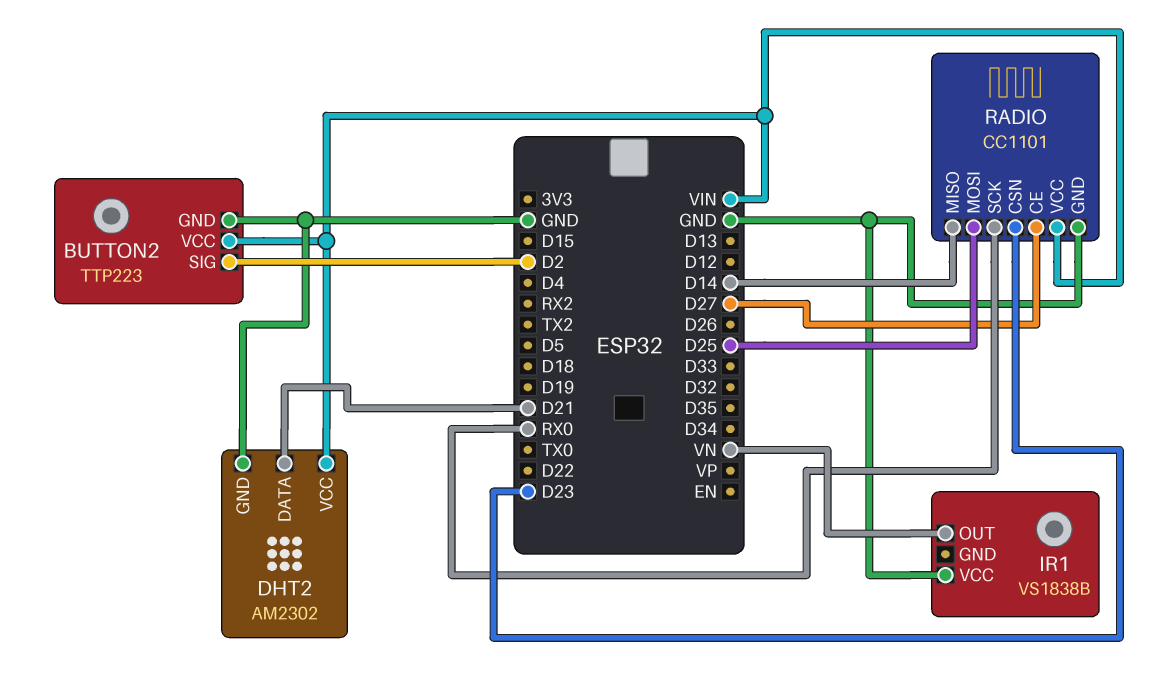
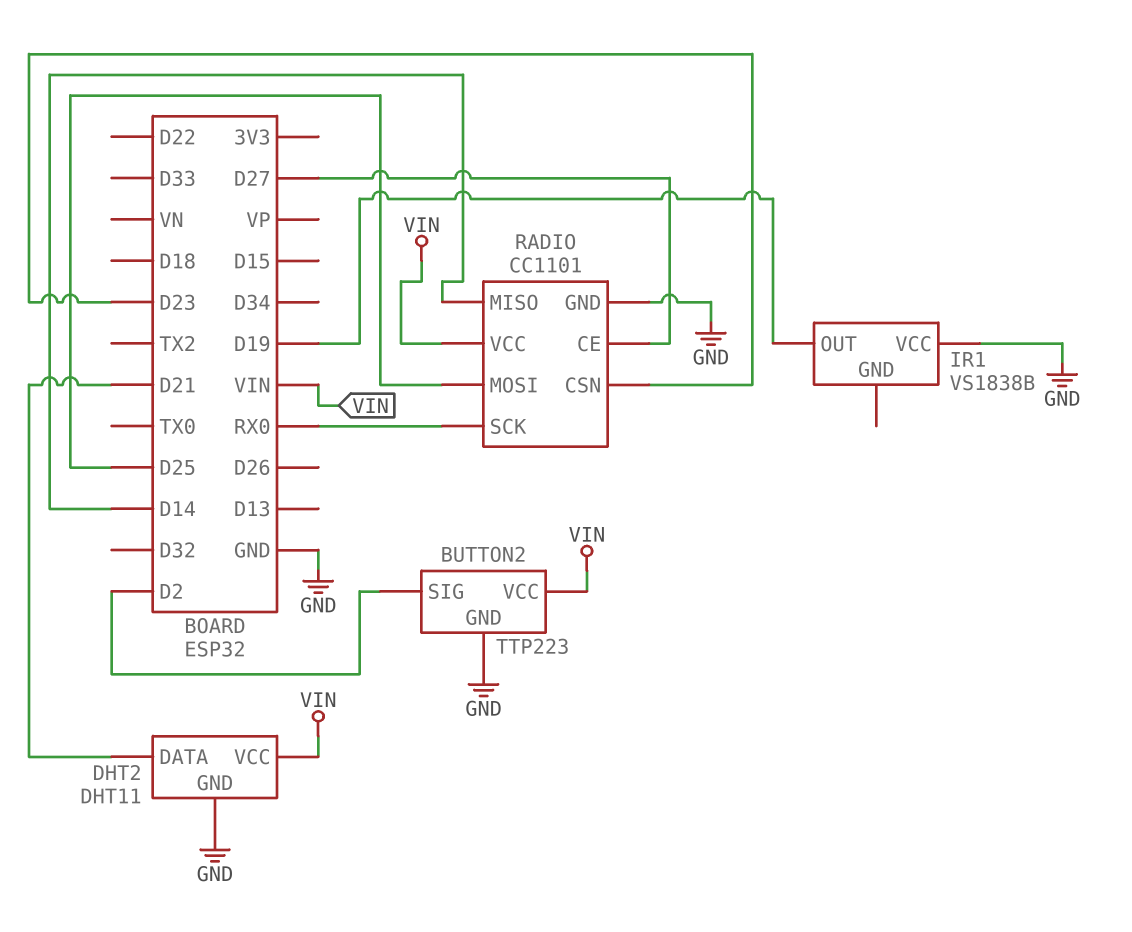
DHT2: AM2302 -> DHT11
IR1 pin OUT: VN -> D19

